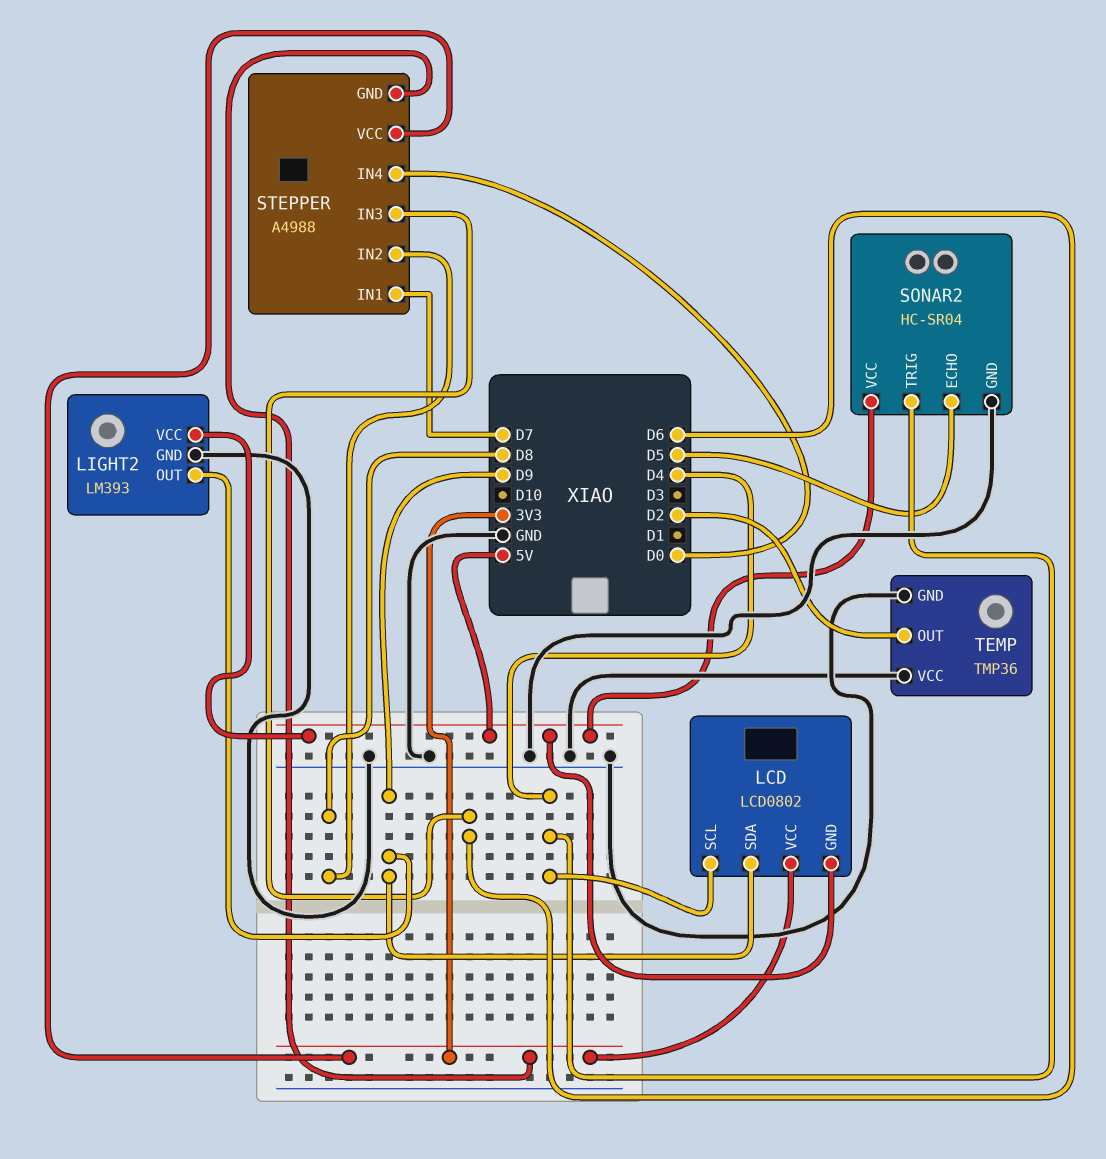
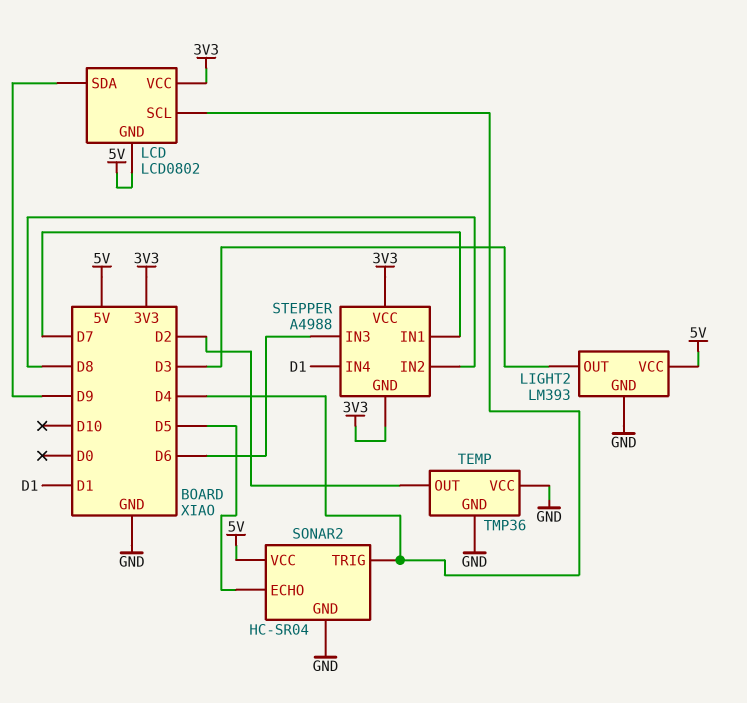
LIGHT2 pin OUT: D9 -> D3
STEPPER pin IN4: D0 -> D1

